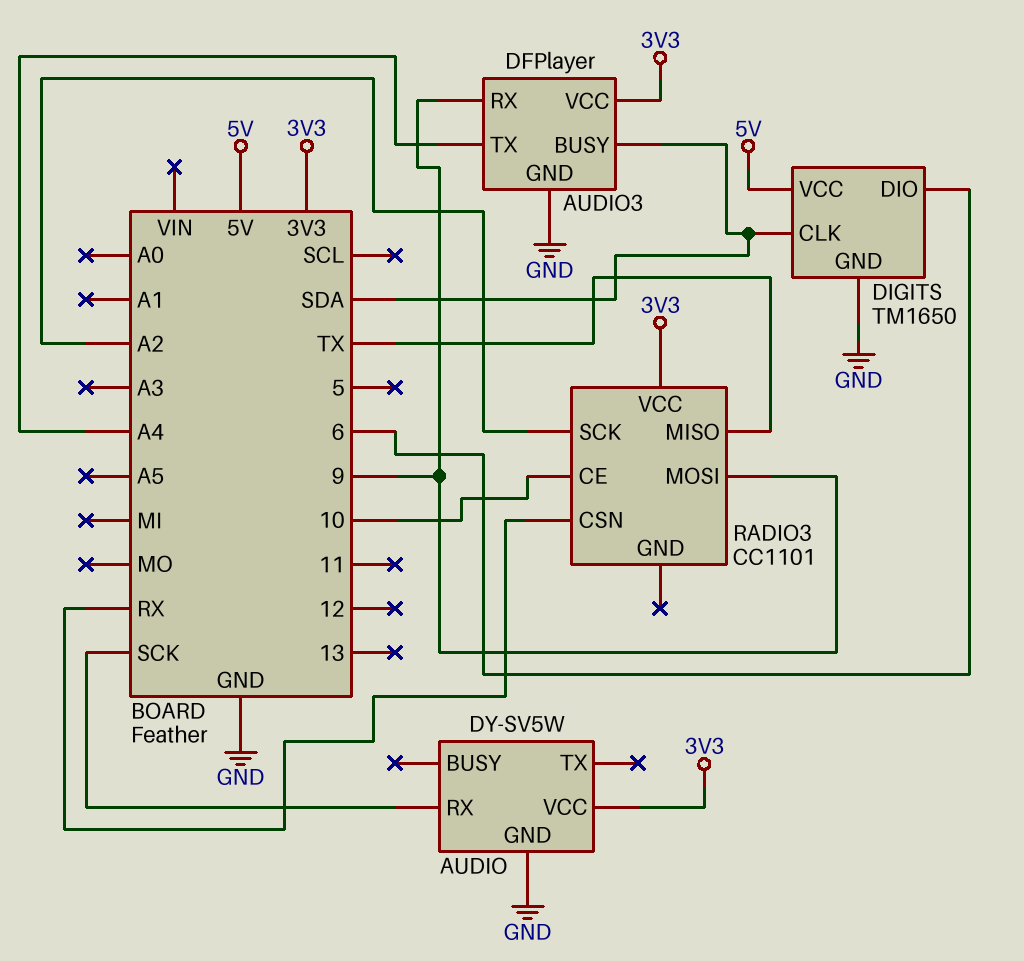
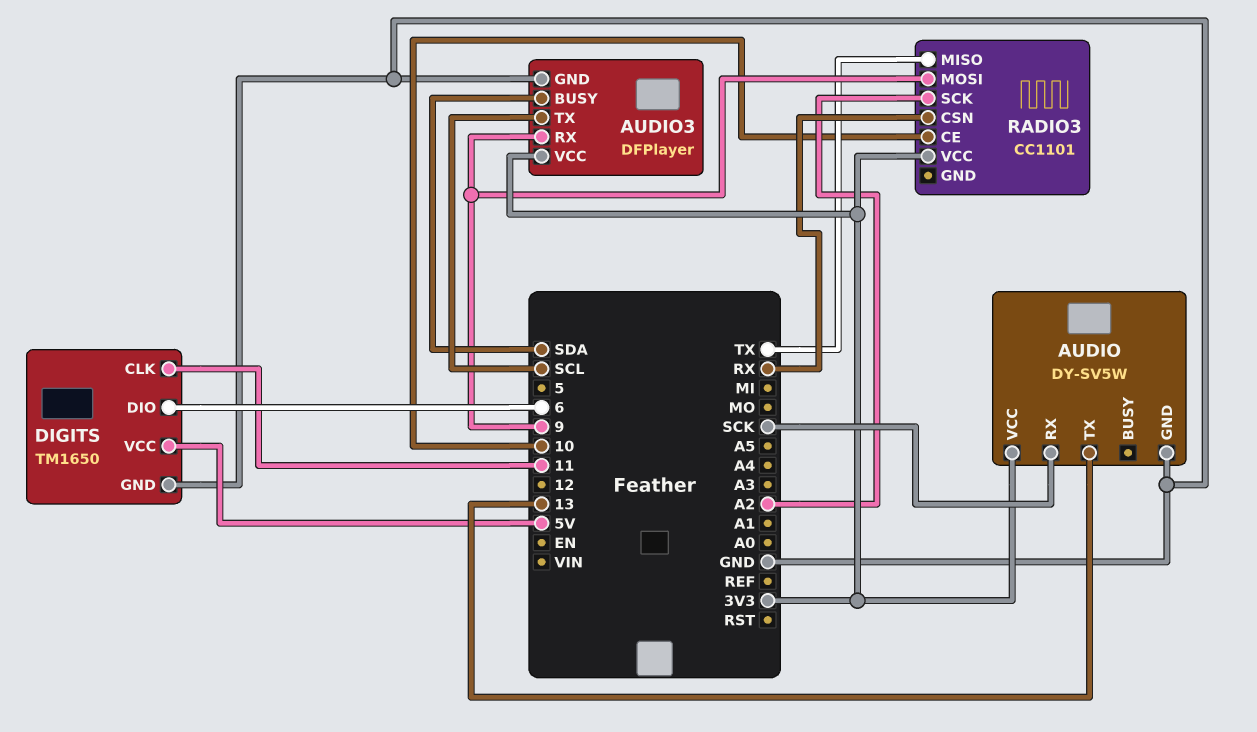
AUDIO pin TX: none -> 13
AUDIO3 pin TX: A4 -> SCL
DIGITS pin CLK: SDA -> 11

